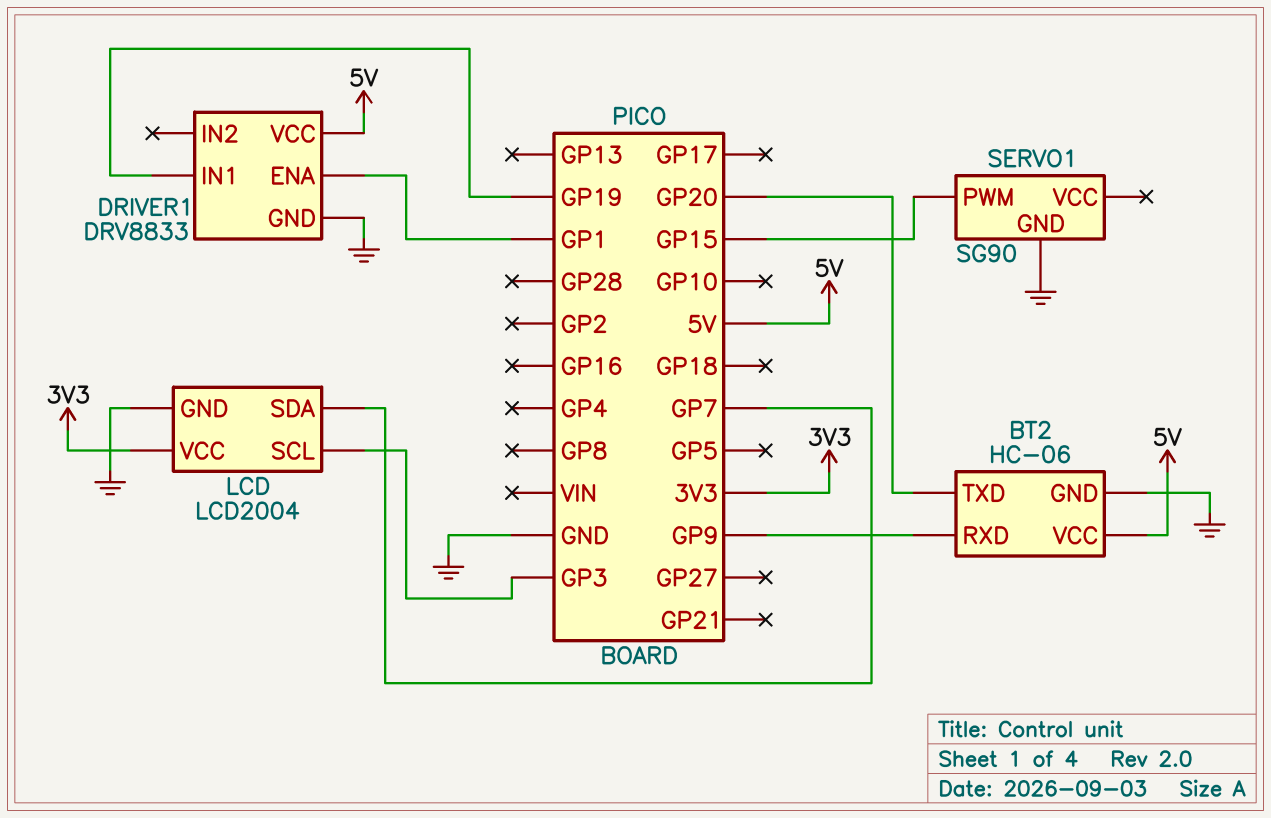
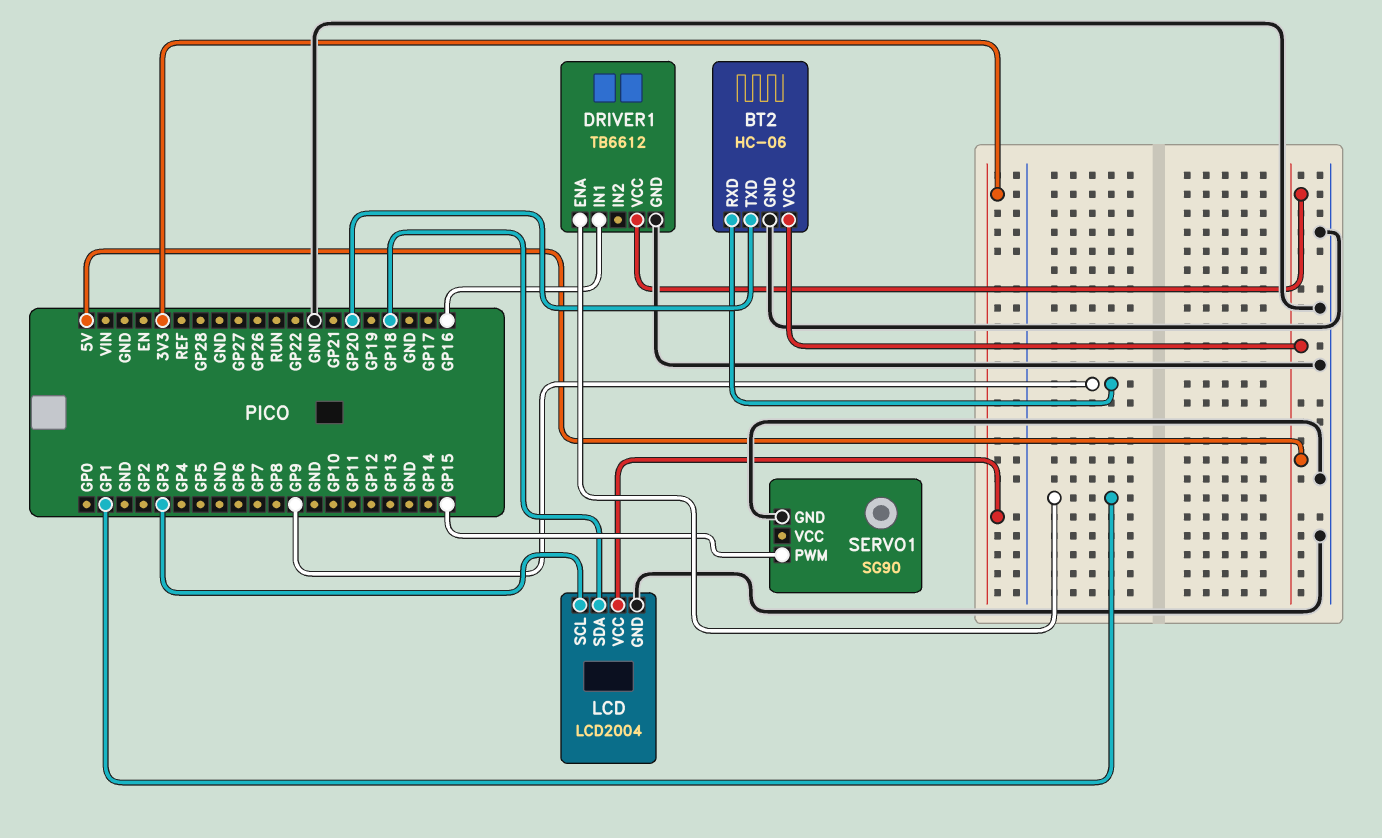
DRIVER1: DRV8833 -> TB6612
DRIVER1 pin IN1: GP19 -> GP16
LCD pin SDA: GP7 -> GP18

